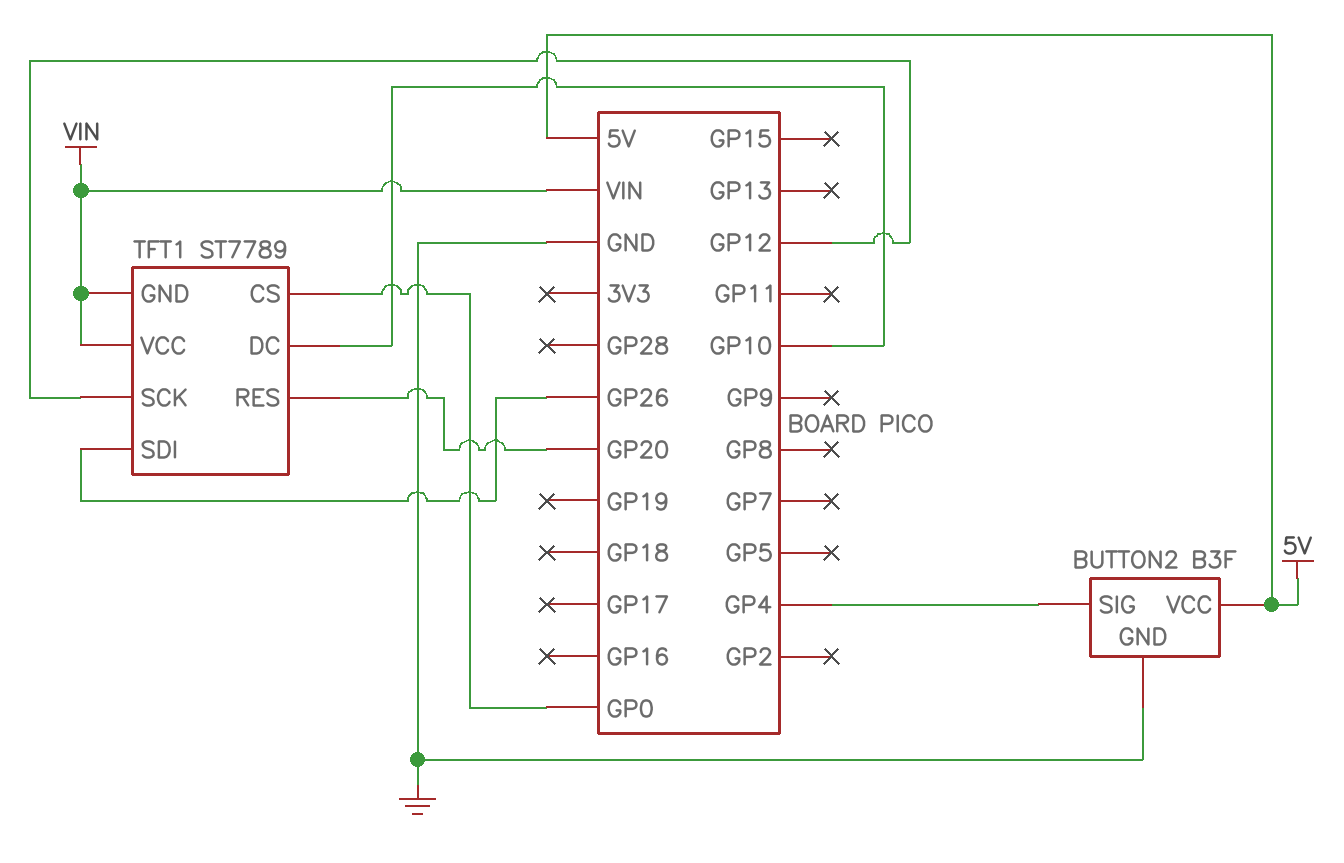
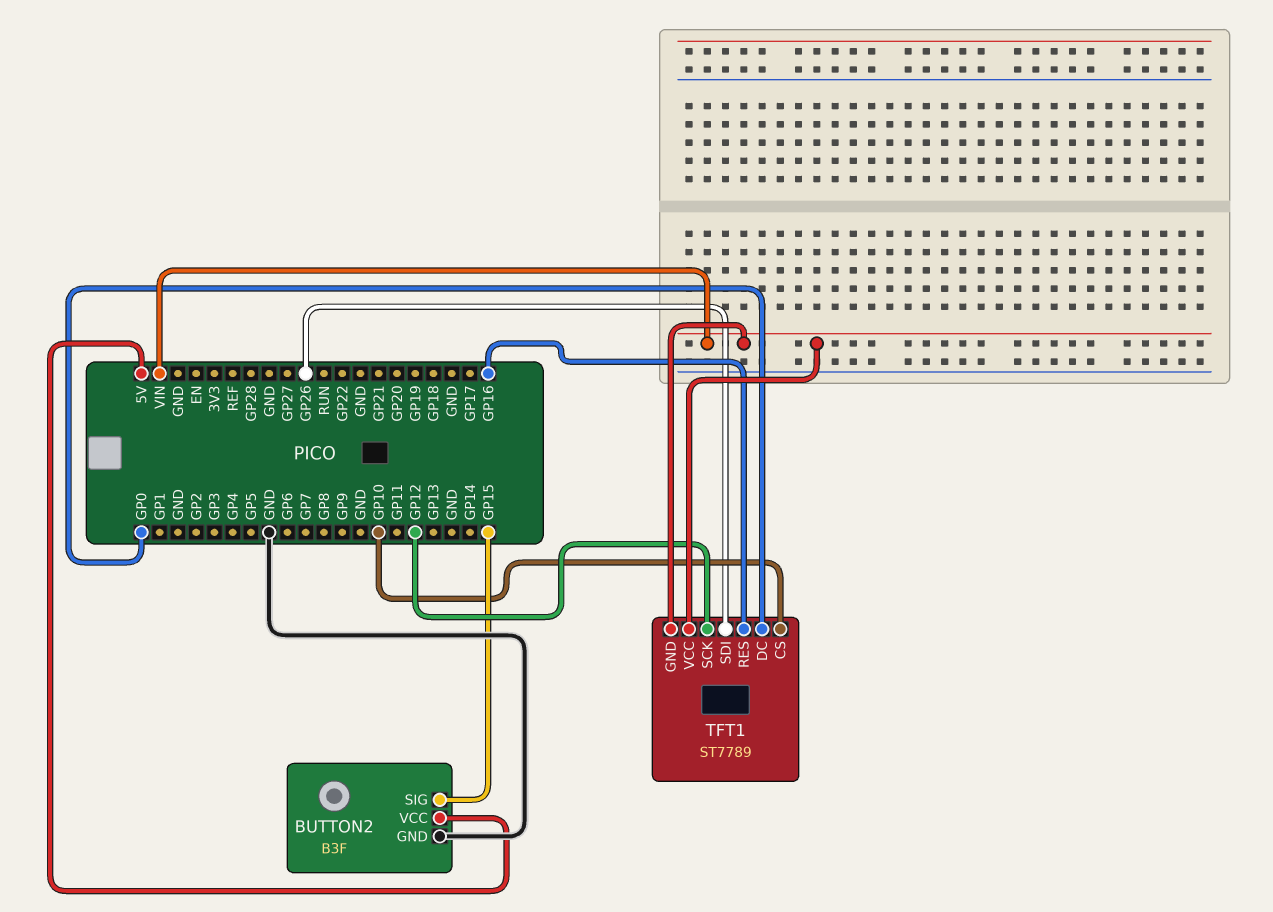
BUTTON2 pin SIG: GP4 -> GP15
TFT1 pin CS: GP0 -> GP10
TFT1 pin DC: GP10 -> GP0
TFT1 pin RES: GP20 -> GP16

